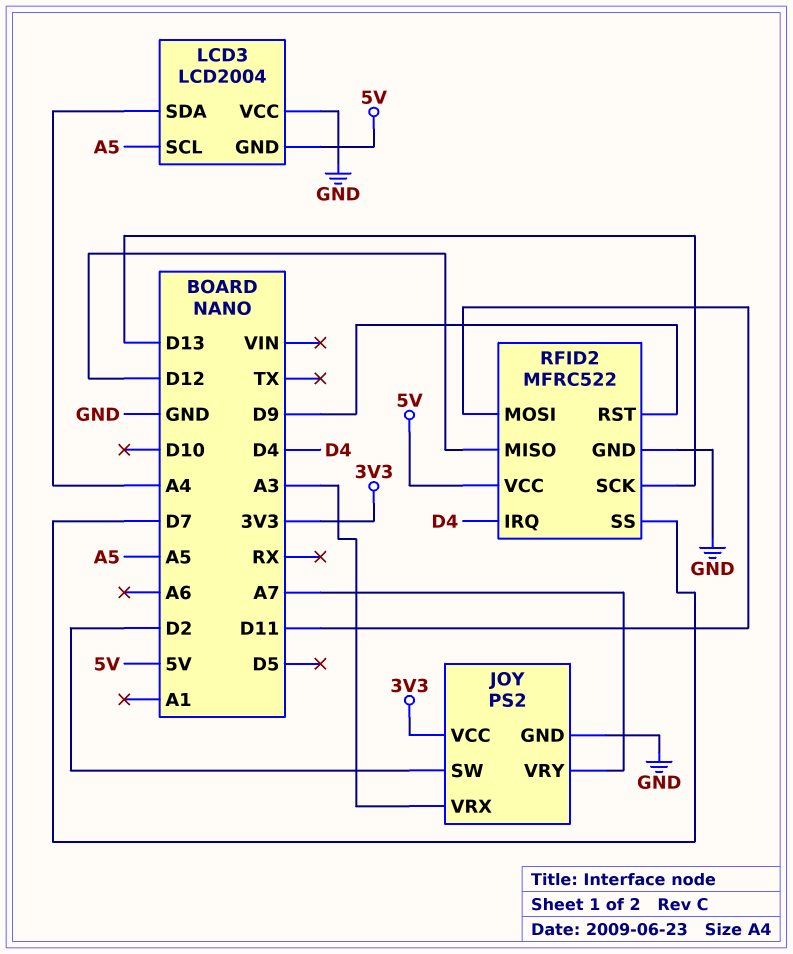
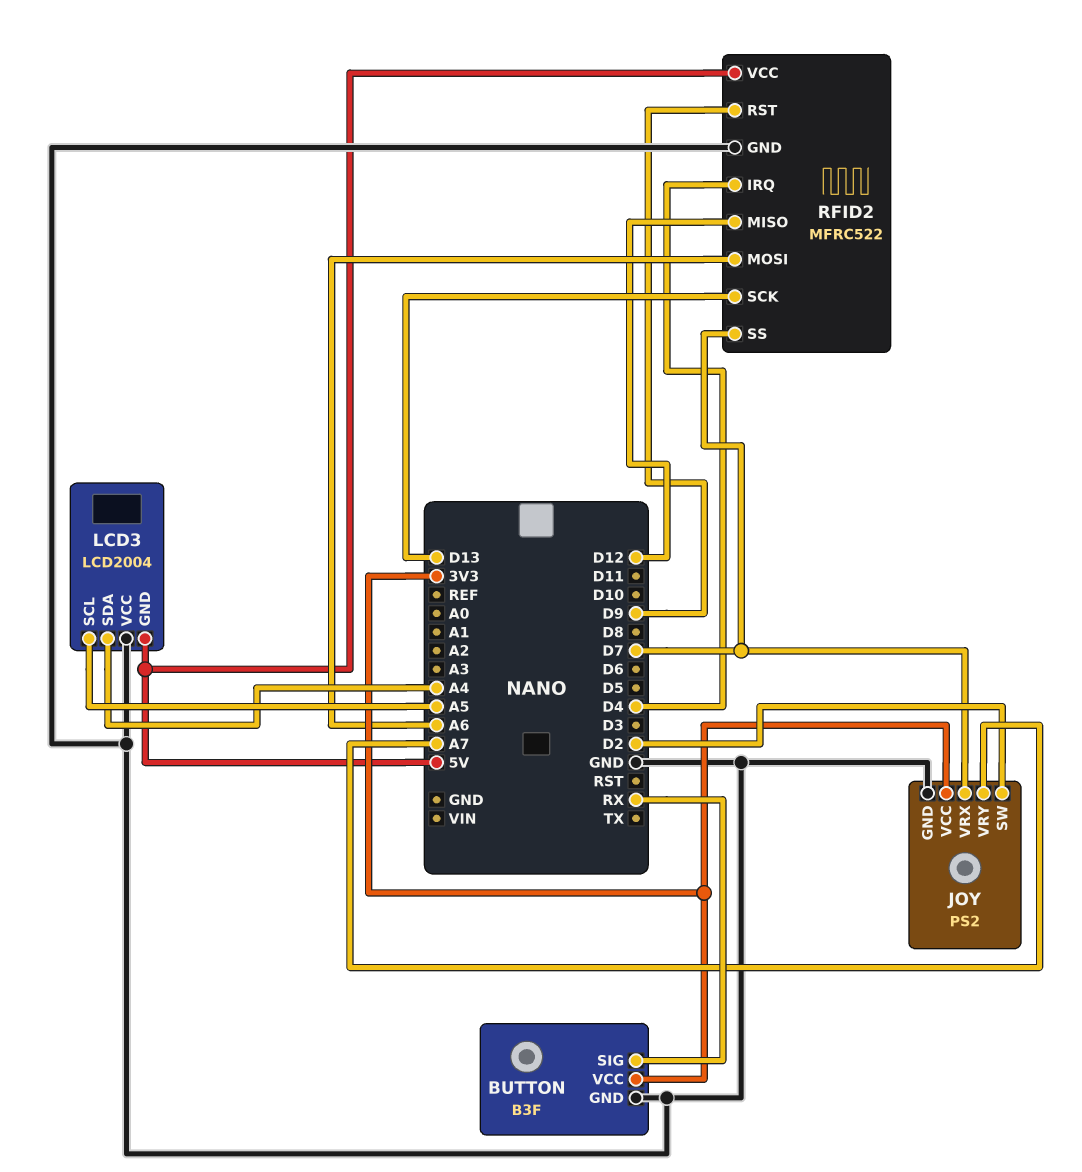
BUTTON: none -> B3F
BUTTON pin GND: none -> GND
BUTTON pin SIG: none -> RX
BUTTON pin VCC: none -> 3V3
JOY pin VRX: A3 -> D7
RFID2 pin MOSI: D11 -> A6

